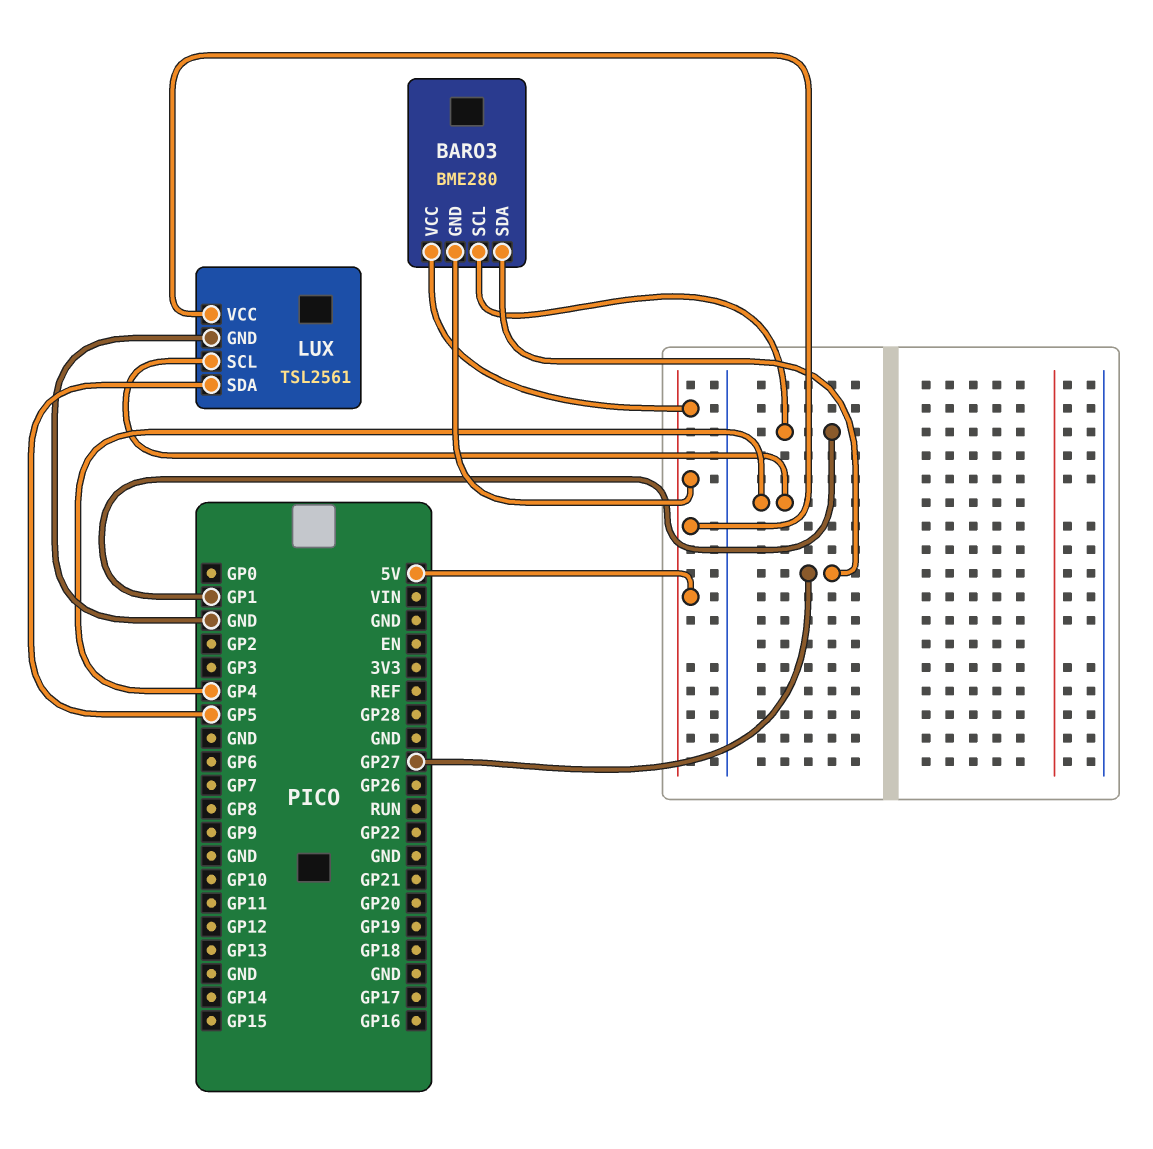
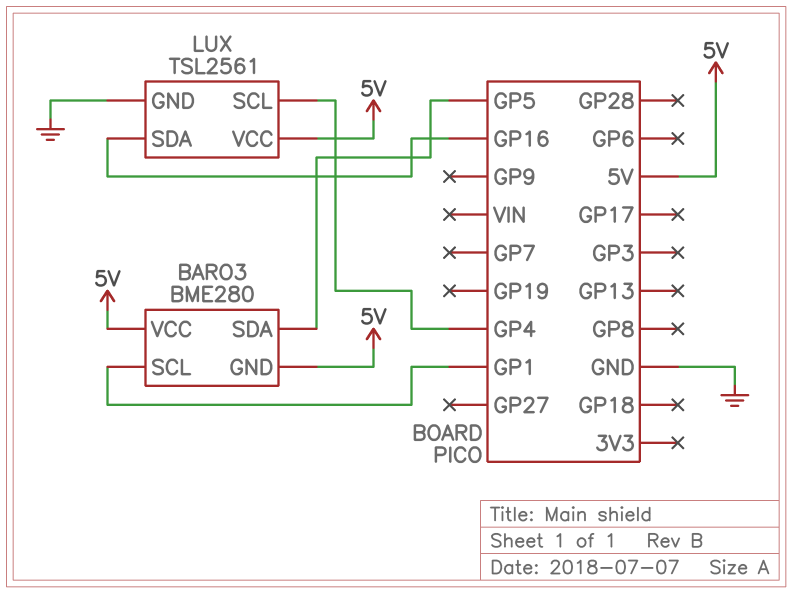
BARO3 pin SDA: GP27 -> GP5
LUX pin SDA: GP5 -> GP16

